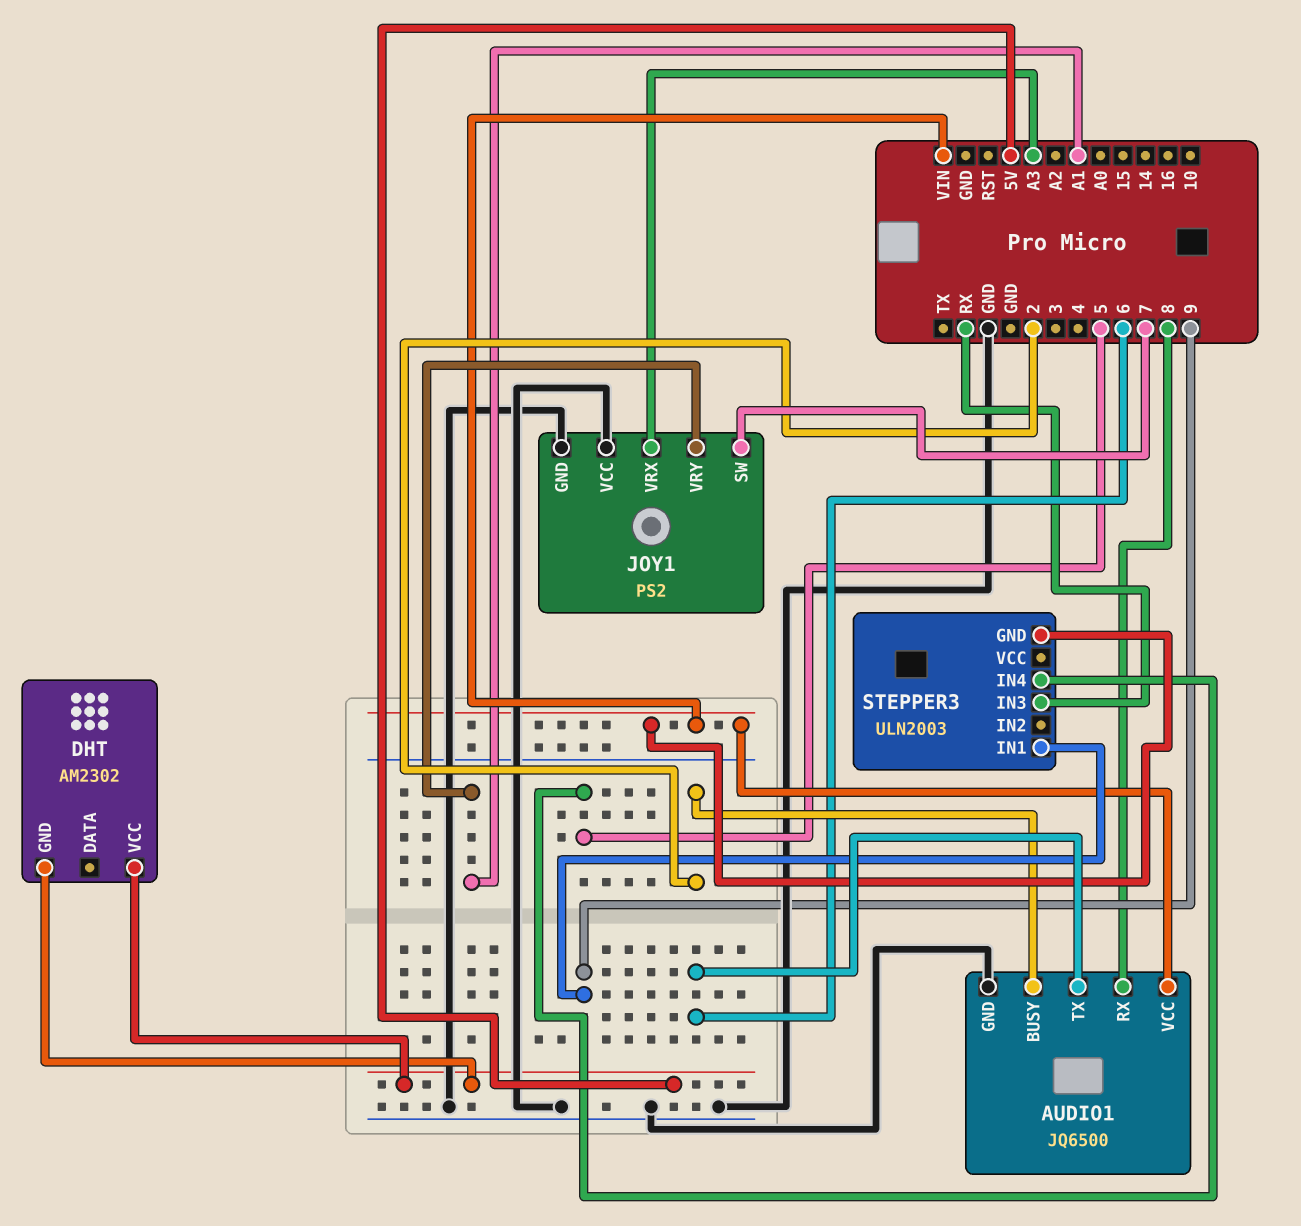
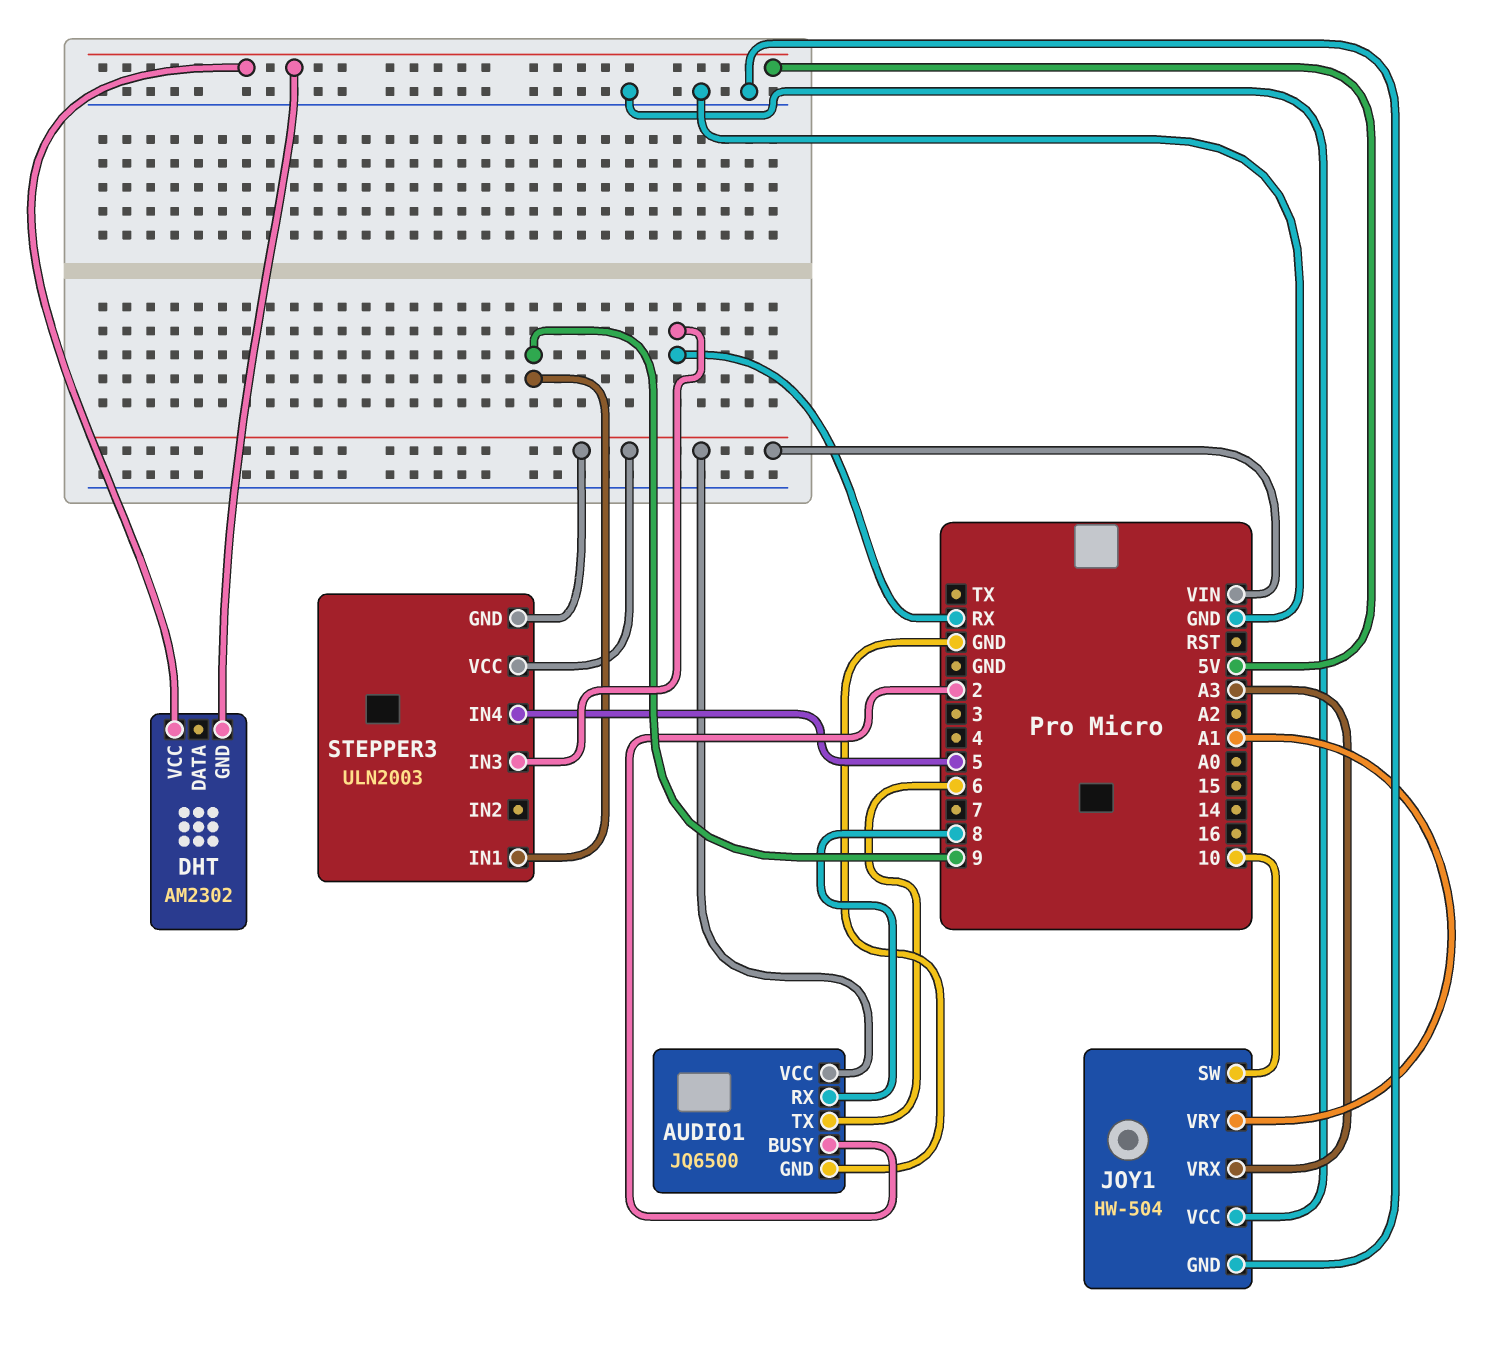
JOY1: PS2 -> HW-504
JOY1 pin SW: 7 -> 10
STEPPER3 pin VCC: none -> VIN

